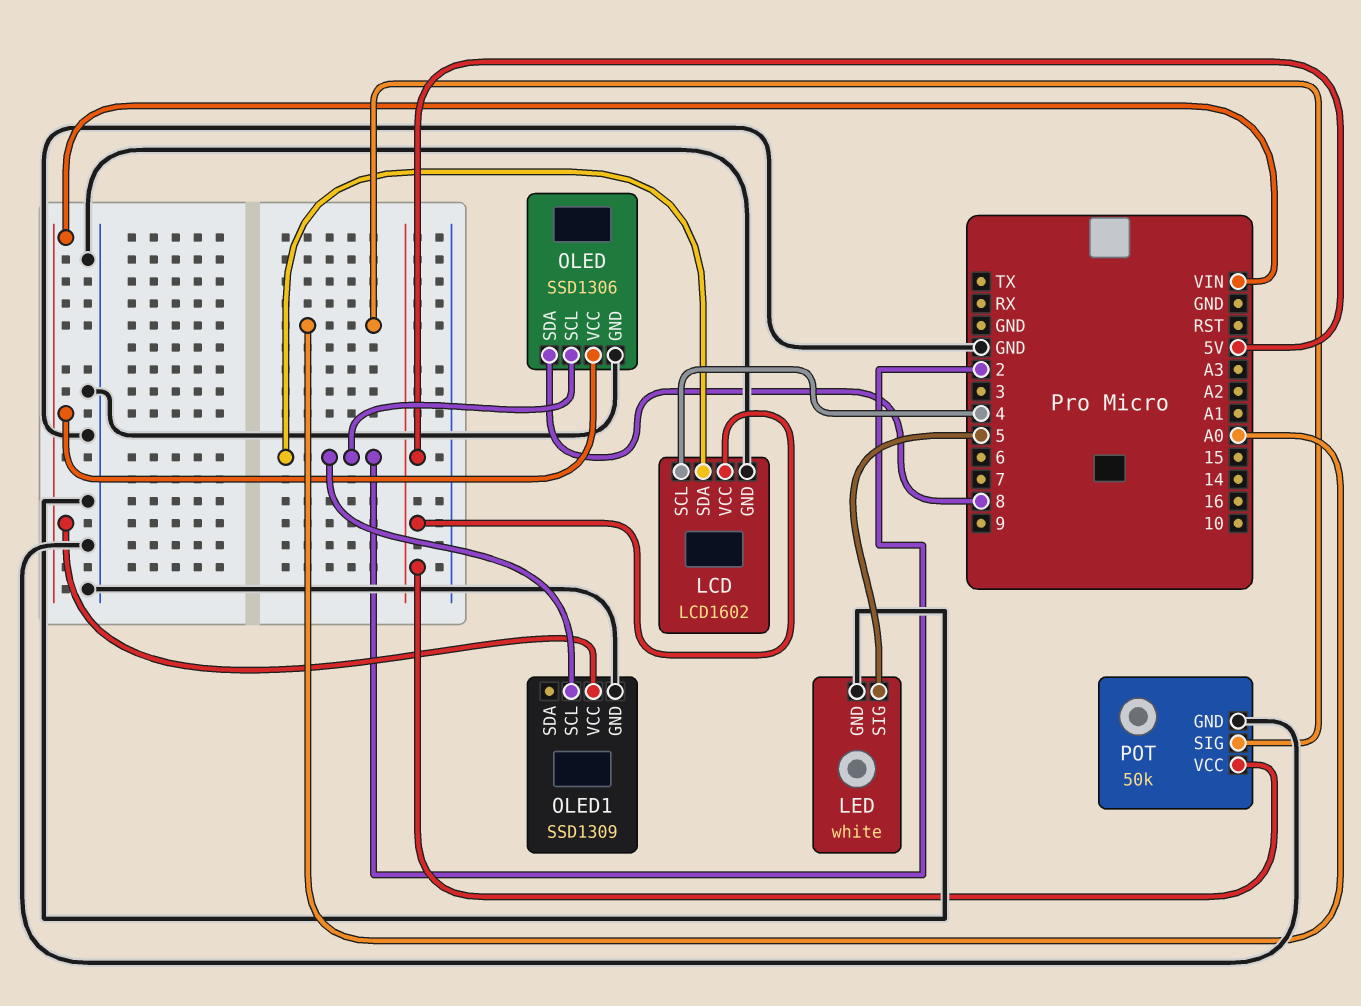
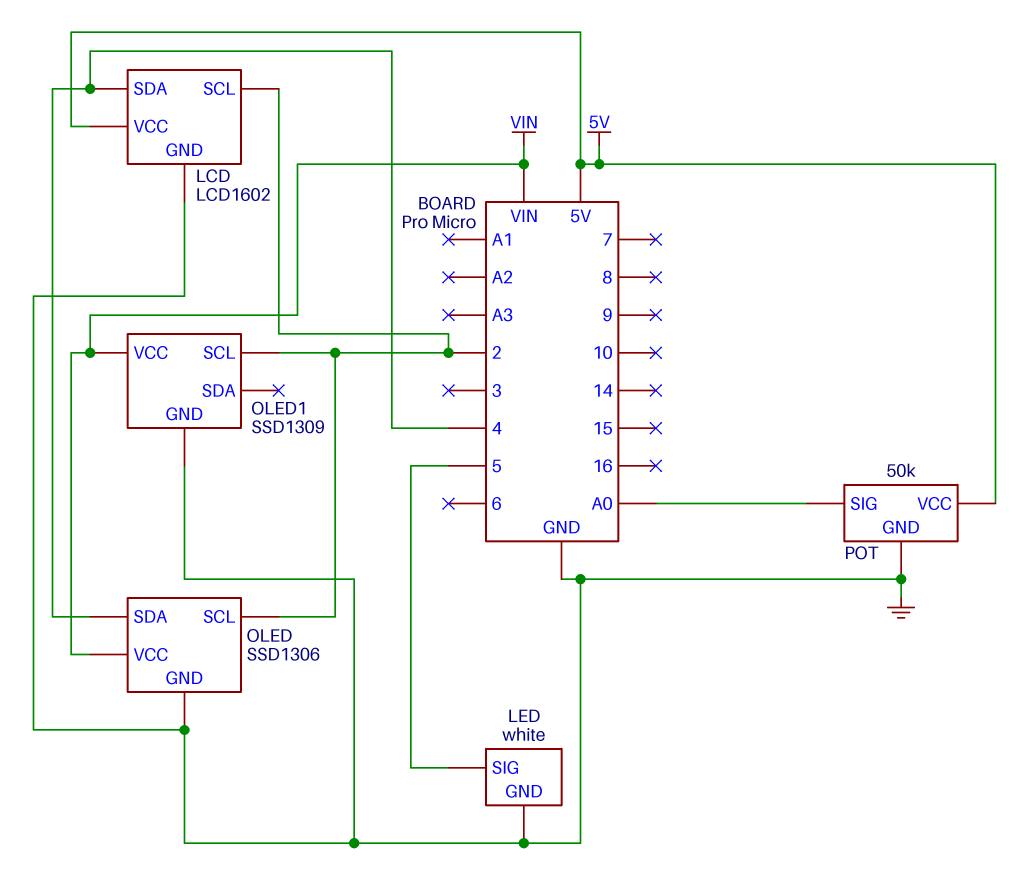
LCD pin SCL: 4 -> 2
LCD pin SDA: 2 -> 4
OLED pin SDA: 8 -> 4

